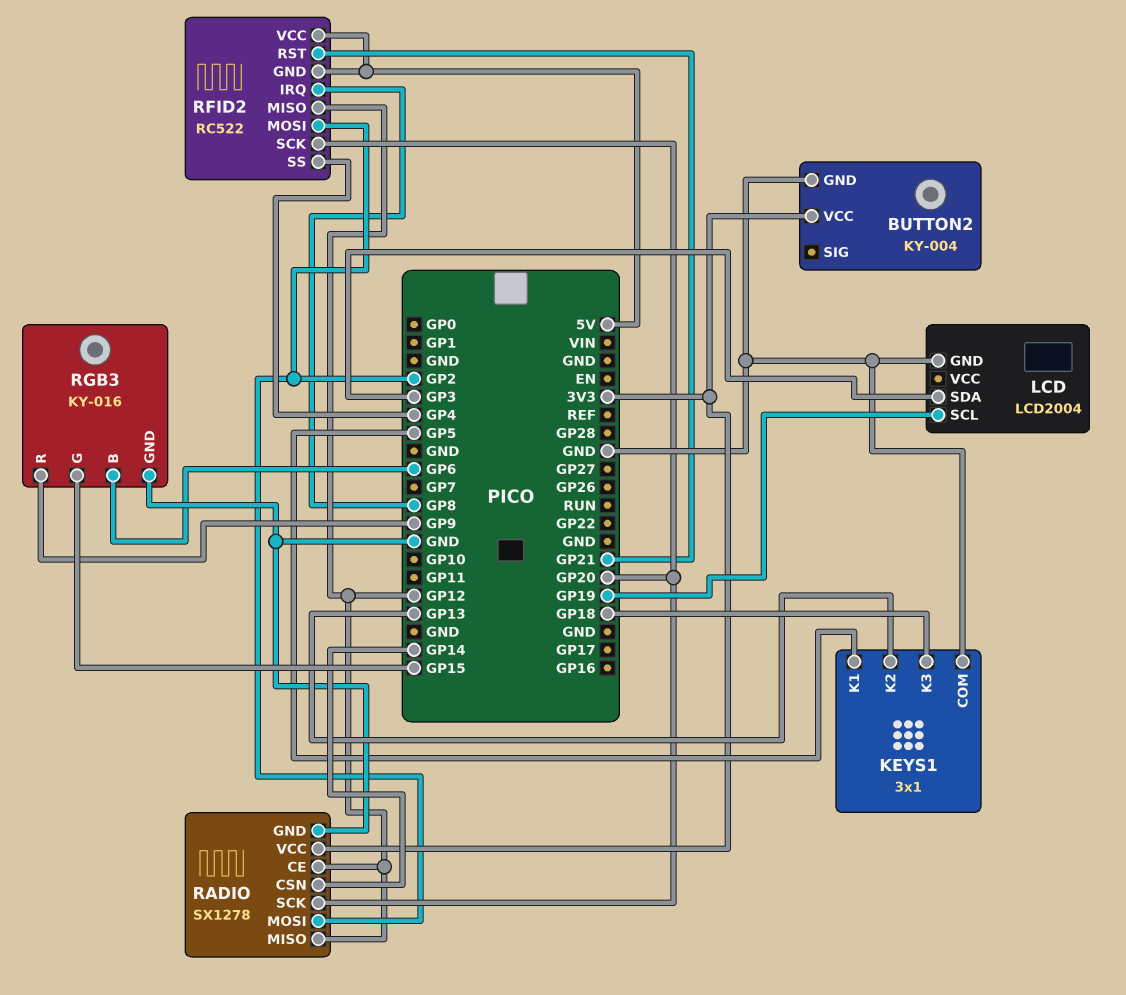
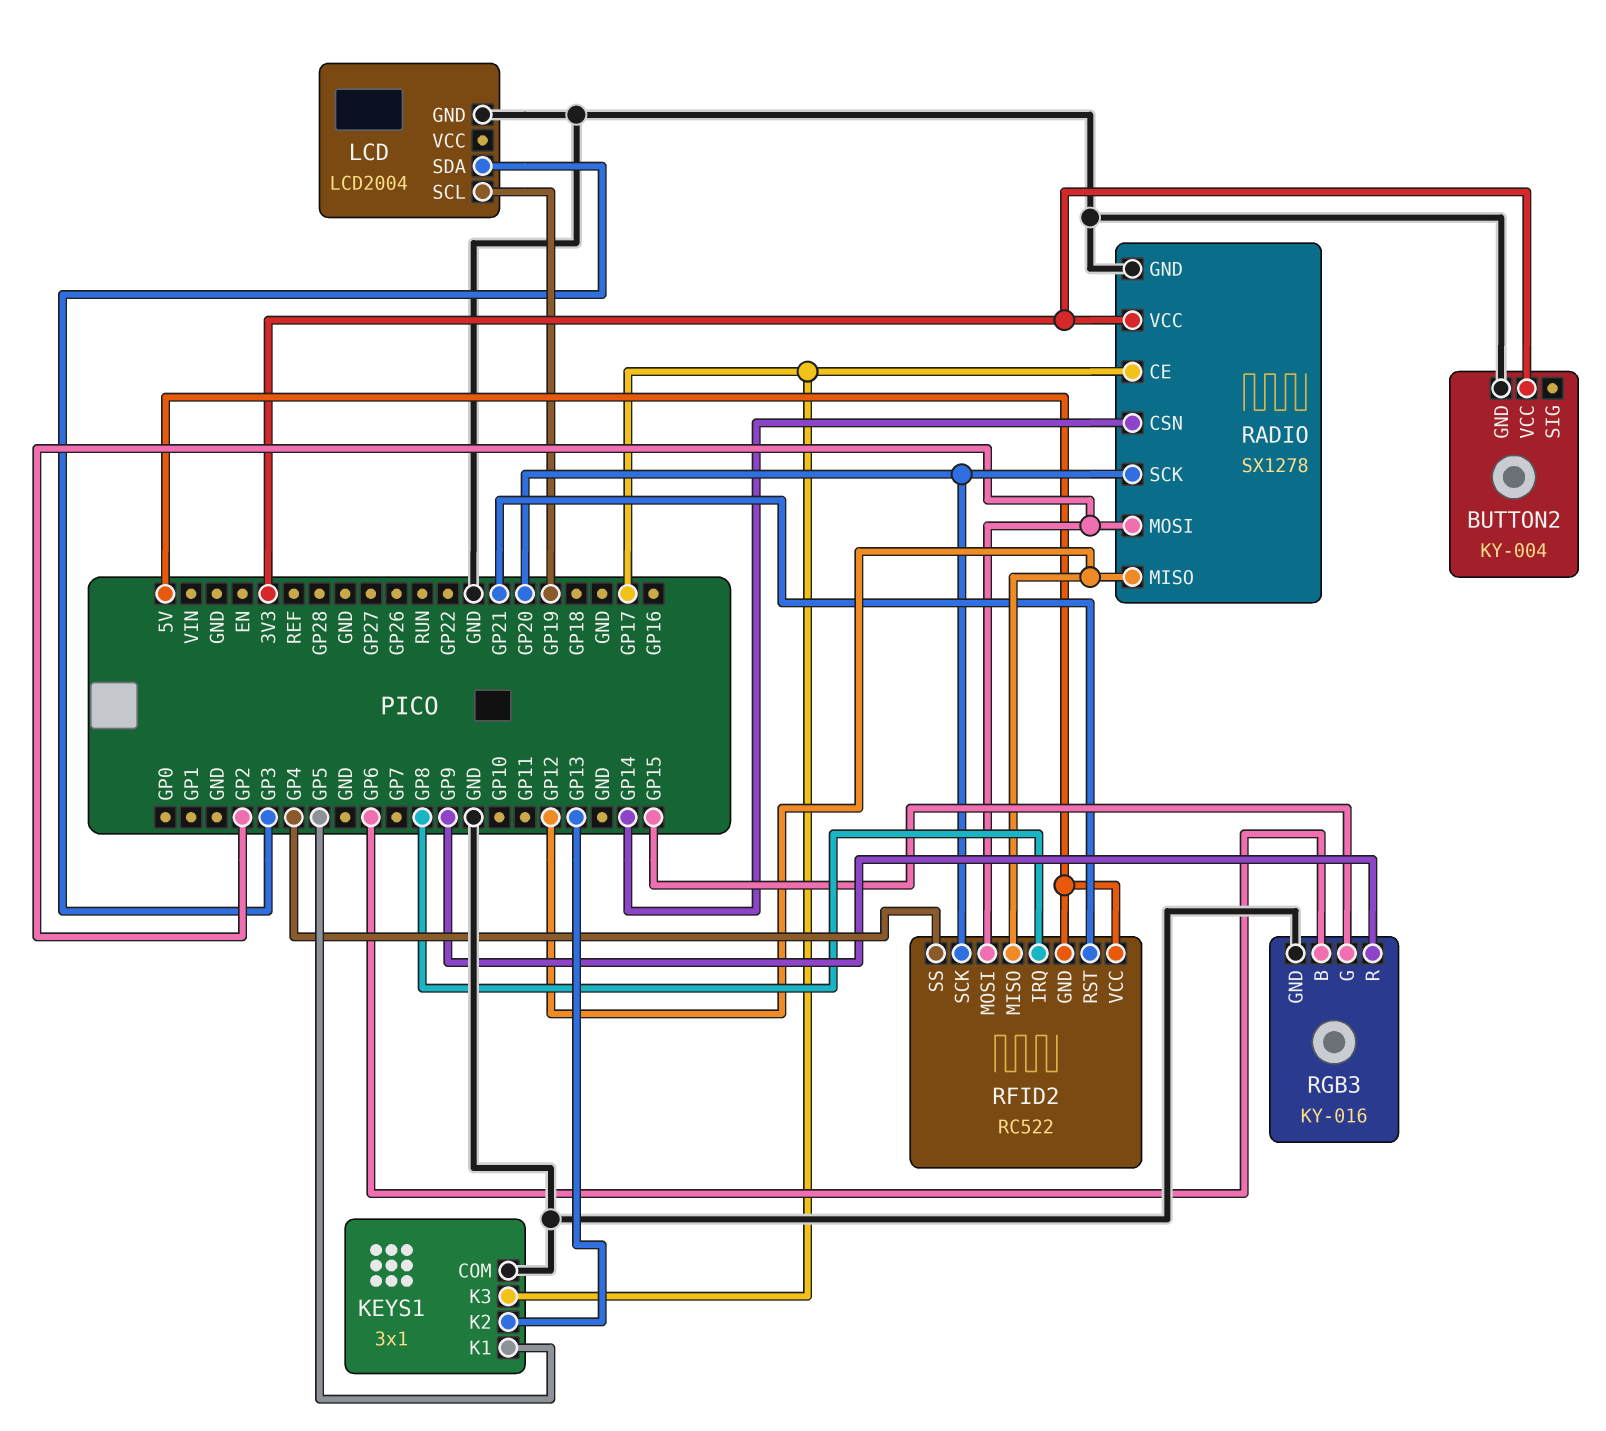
KEYS1 pin K3: GP18 -> GP17
RADIO pin CE: GP12 -> GP17

